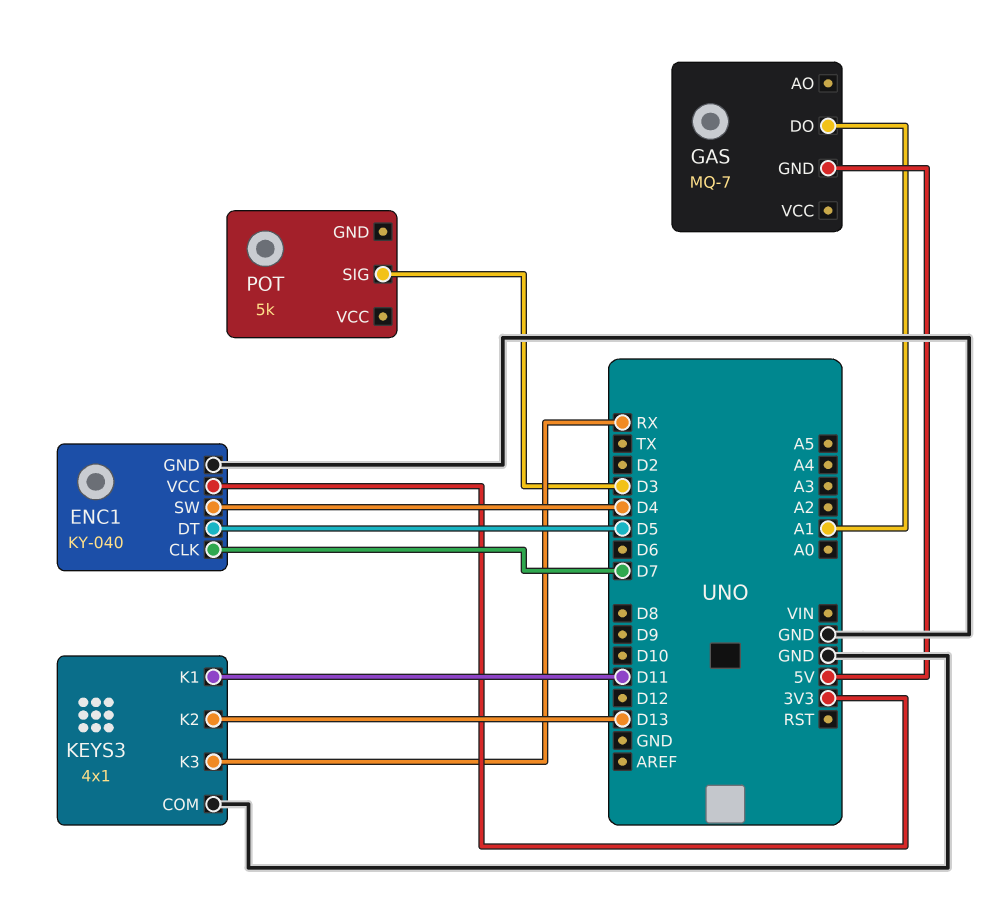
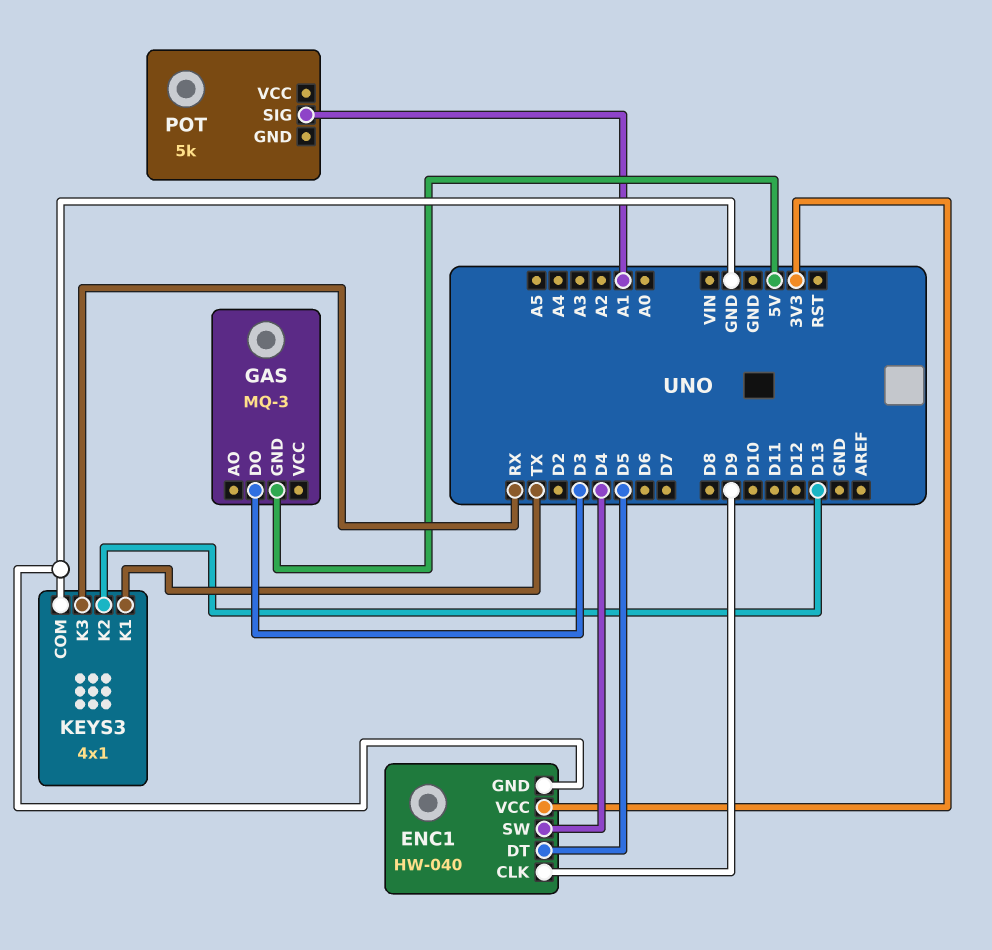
ENC1: KY-040 -> HW-040
ENC1 pin CLK: D7 -> D9
GAS: MQ-7 -> MQ-3
GAS pin DO: A1 -> D3
KEYS3 pin K1: D11 -> TX
POT pin SIG: D3 -> A1

